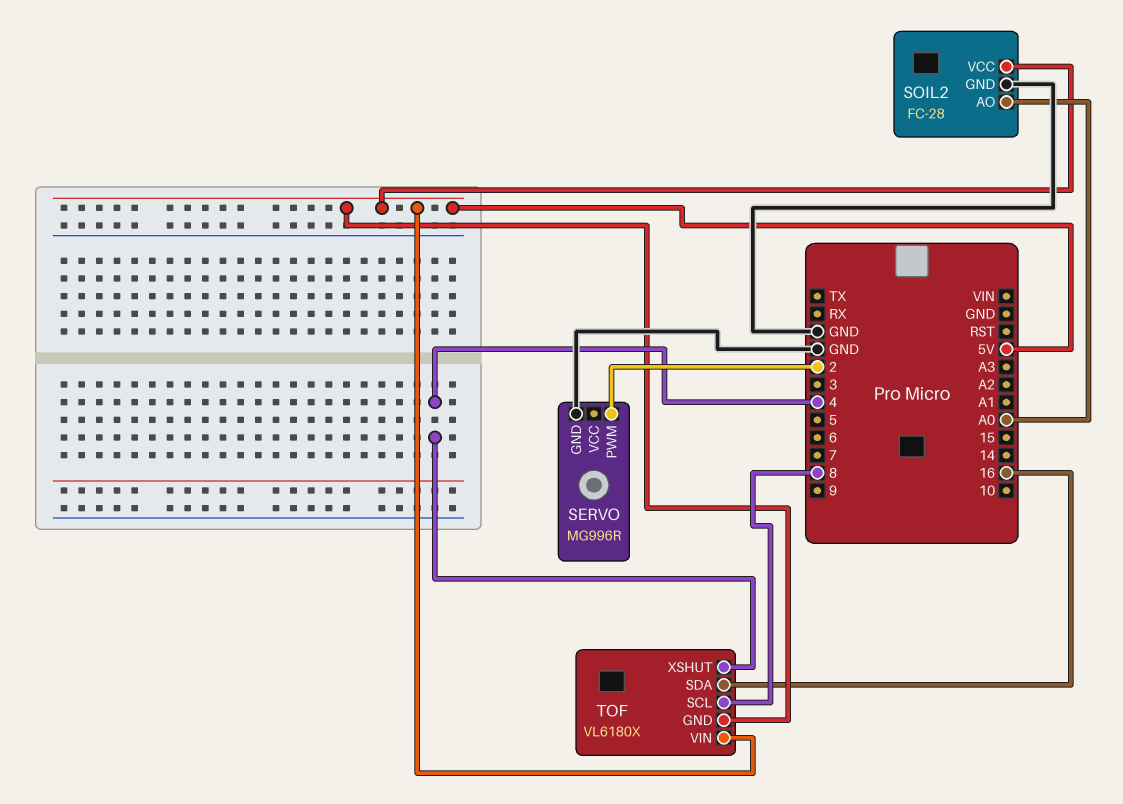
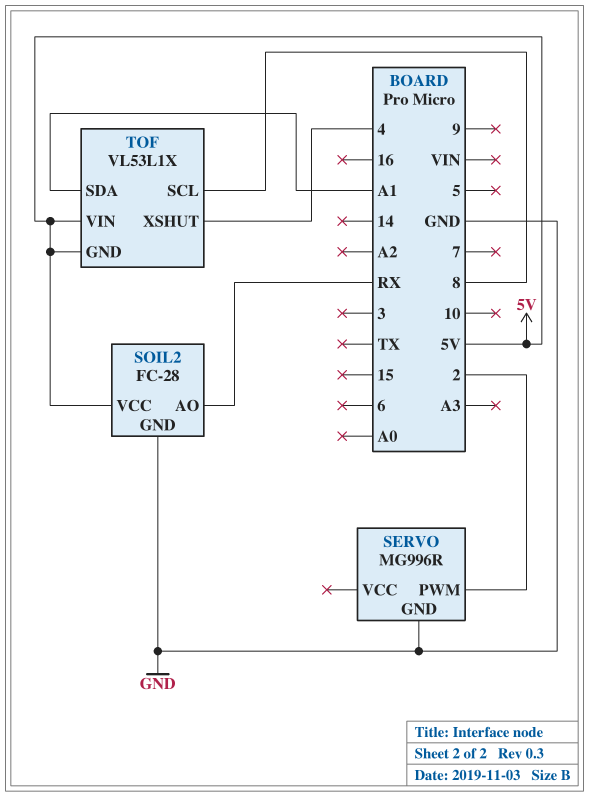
SOIL2 pin AO: A0 -> RX
TOF: VL6180X -> VL53L1X
TOF pin SDA: 16 -> A1

